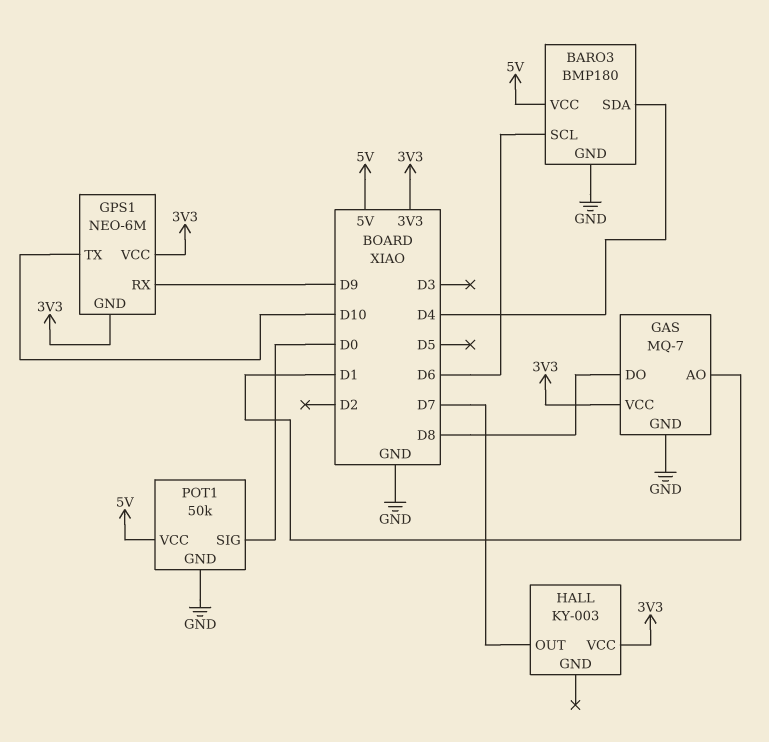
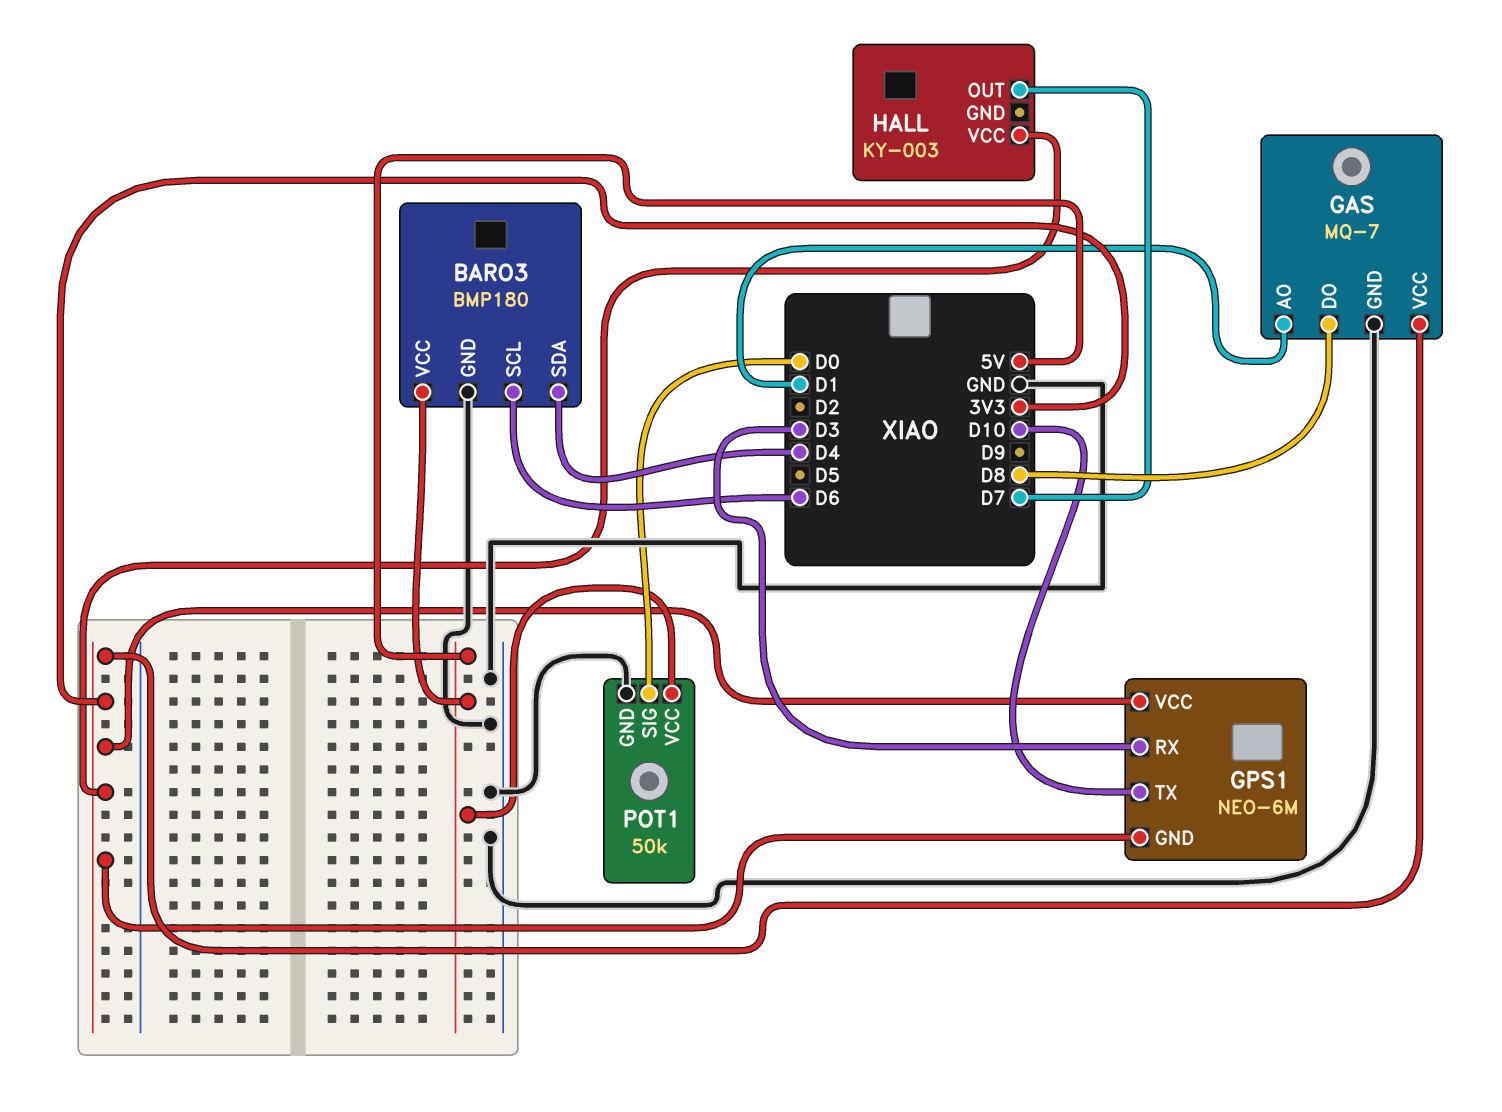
GPS1 pin RX: D9 -> D3

